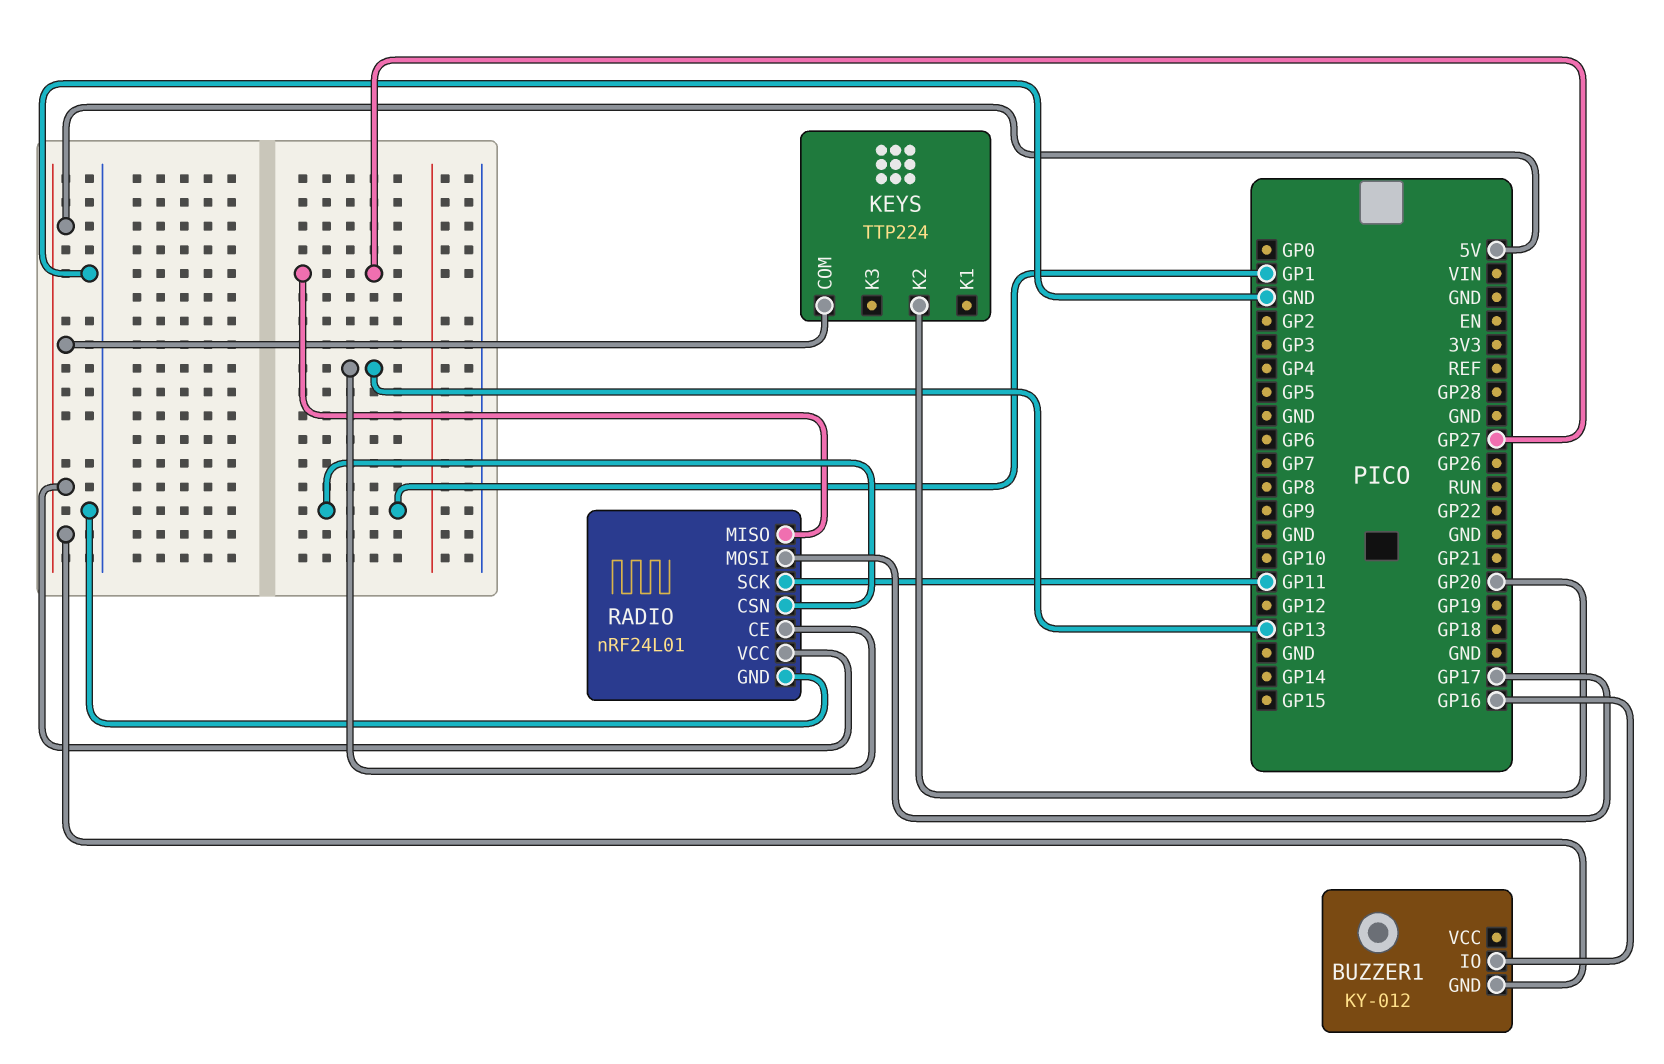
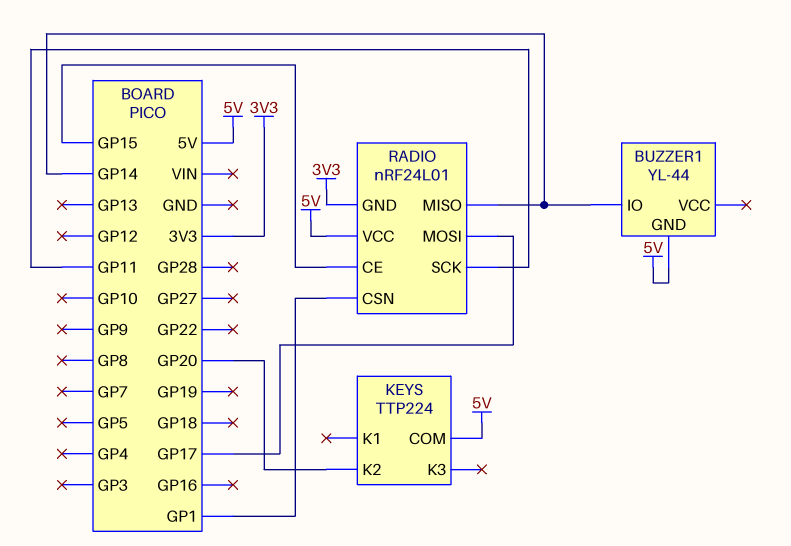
BUZZER1: KY-012 -> YL-44
BUZZER1 pin IO: GP16 -> GP14
RADIO pin CE: GP13 -> GP15
RADIO pin GND: GND -> 3V3
RADIO pin MISO: GP27 -> GP14

